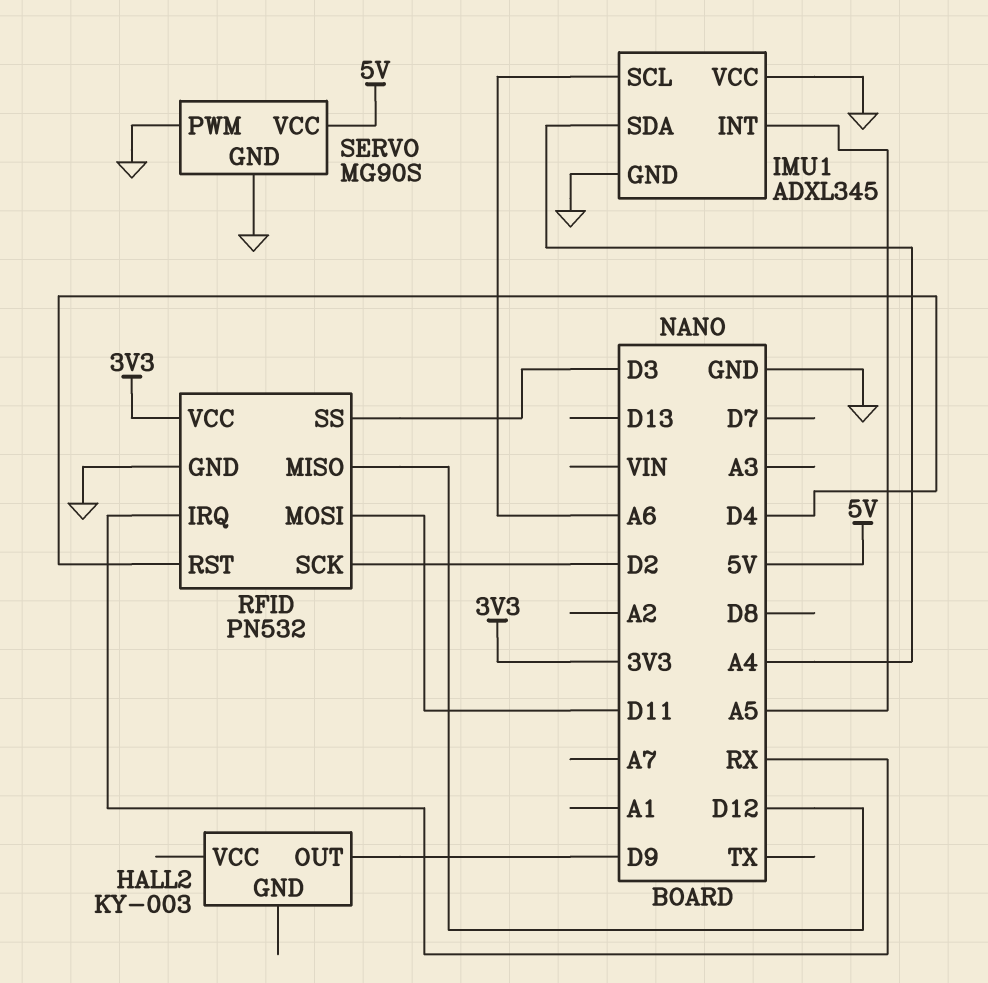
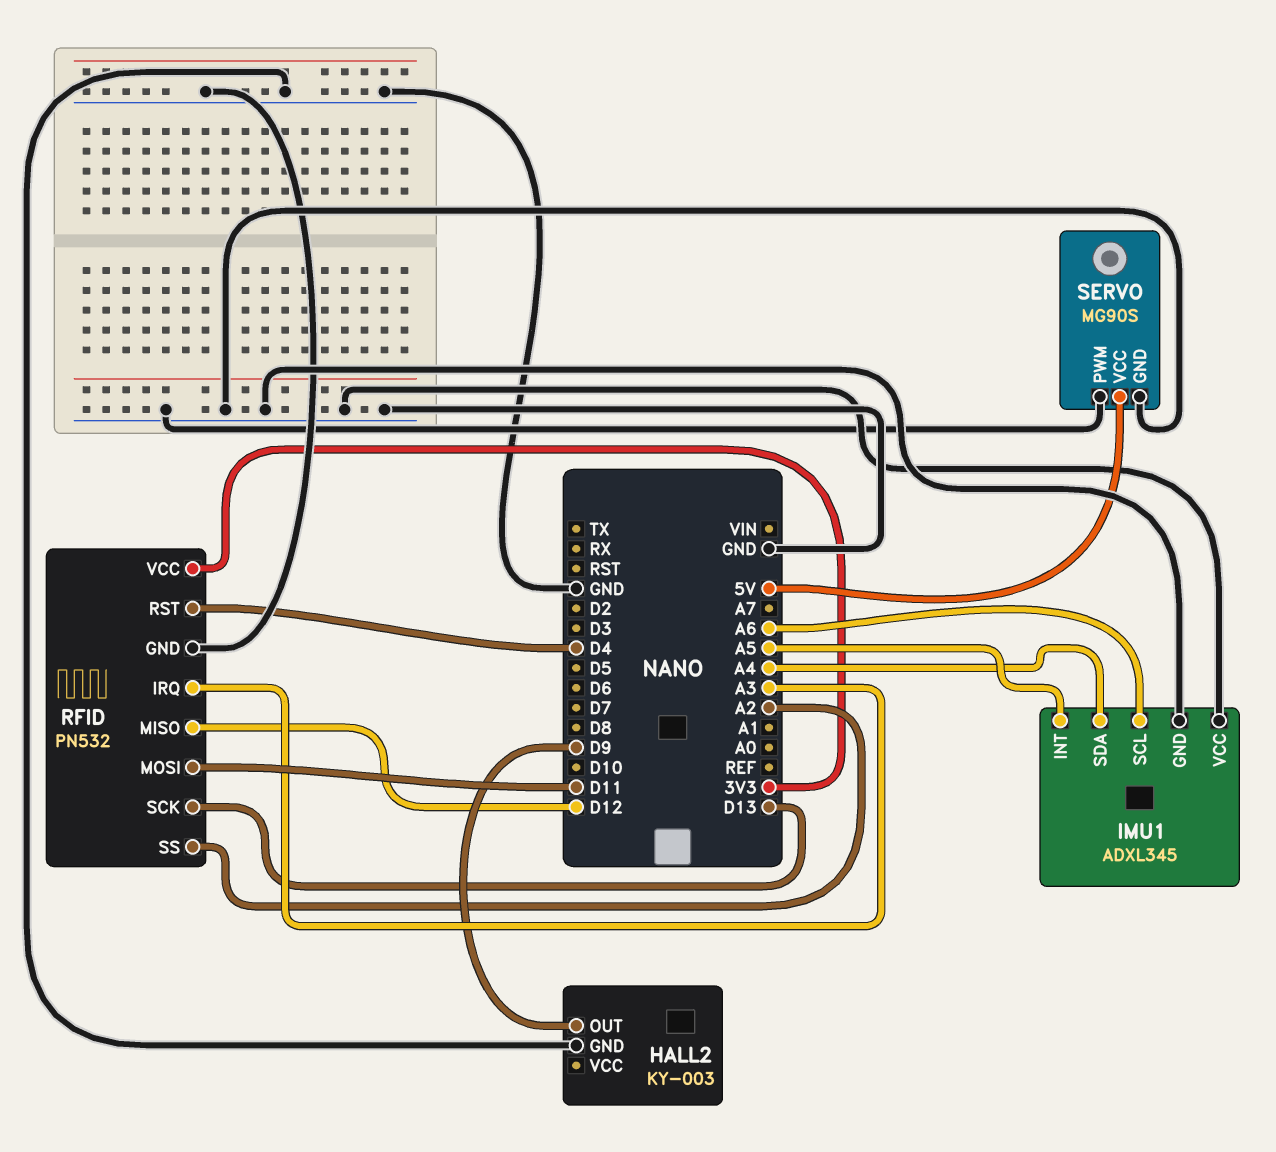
HALL2 pin GND: none -> GND
RFID pin IRQ: RX -> A3
RFID pin SCK: D2 -> D13
RFID pin SS: D3 -> A2

